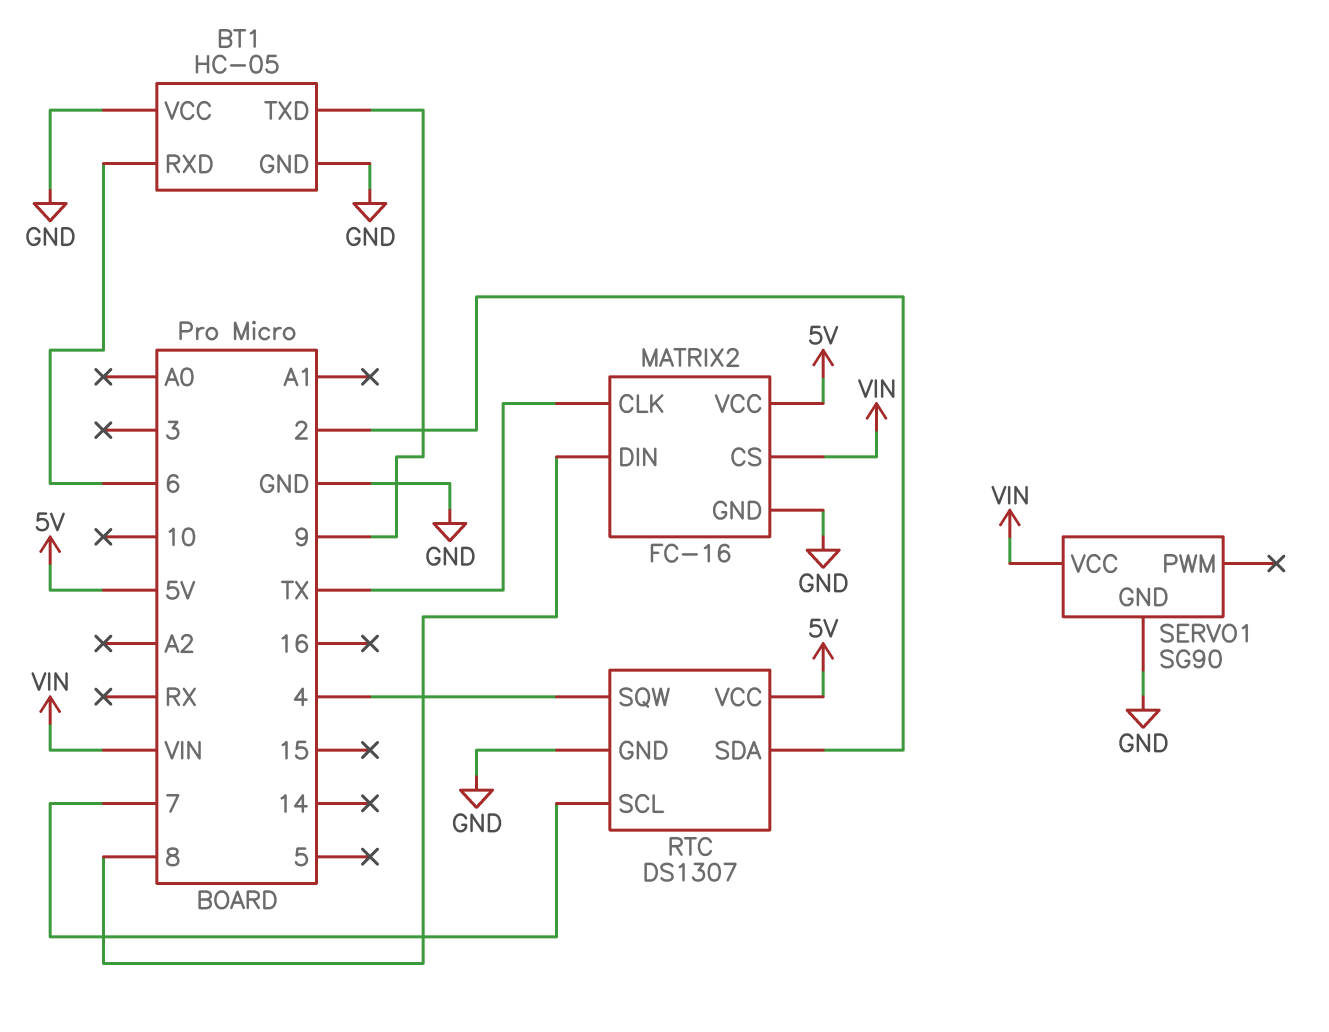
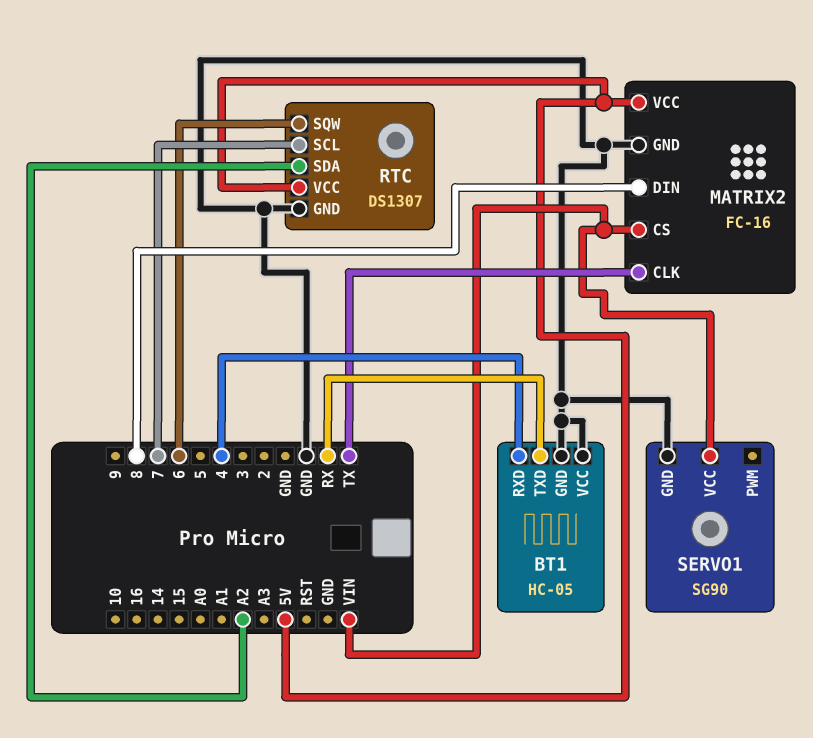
BT1 pin RXD: 6 -> 4
BT1 pin TXD: 9 -> RX
RTC pin SDA: 2 -> A2
RTC pin SQW: 4 -> 6

